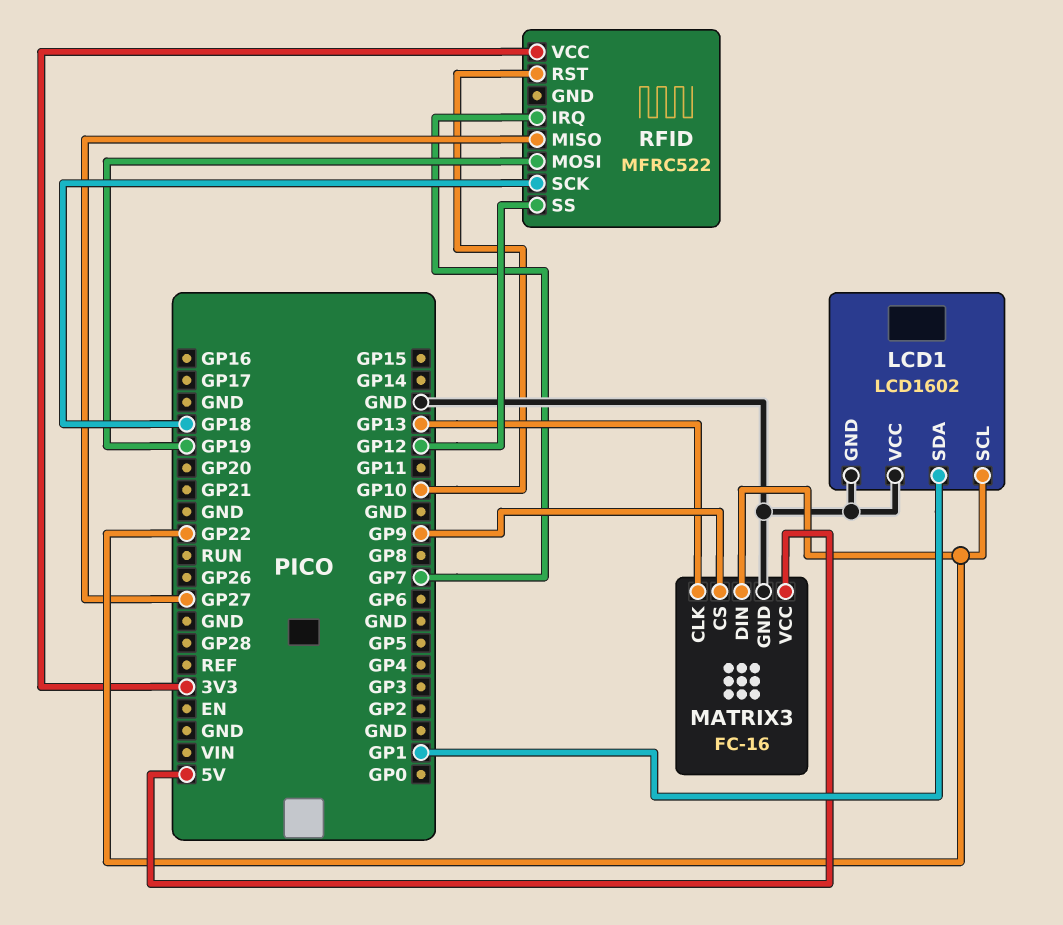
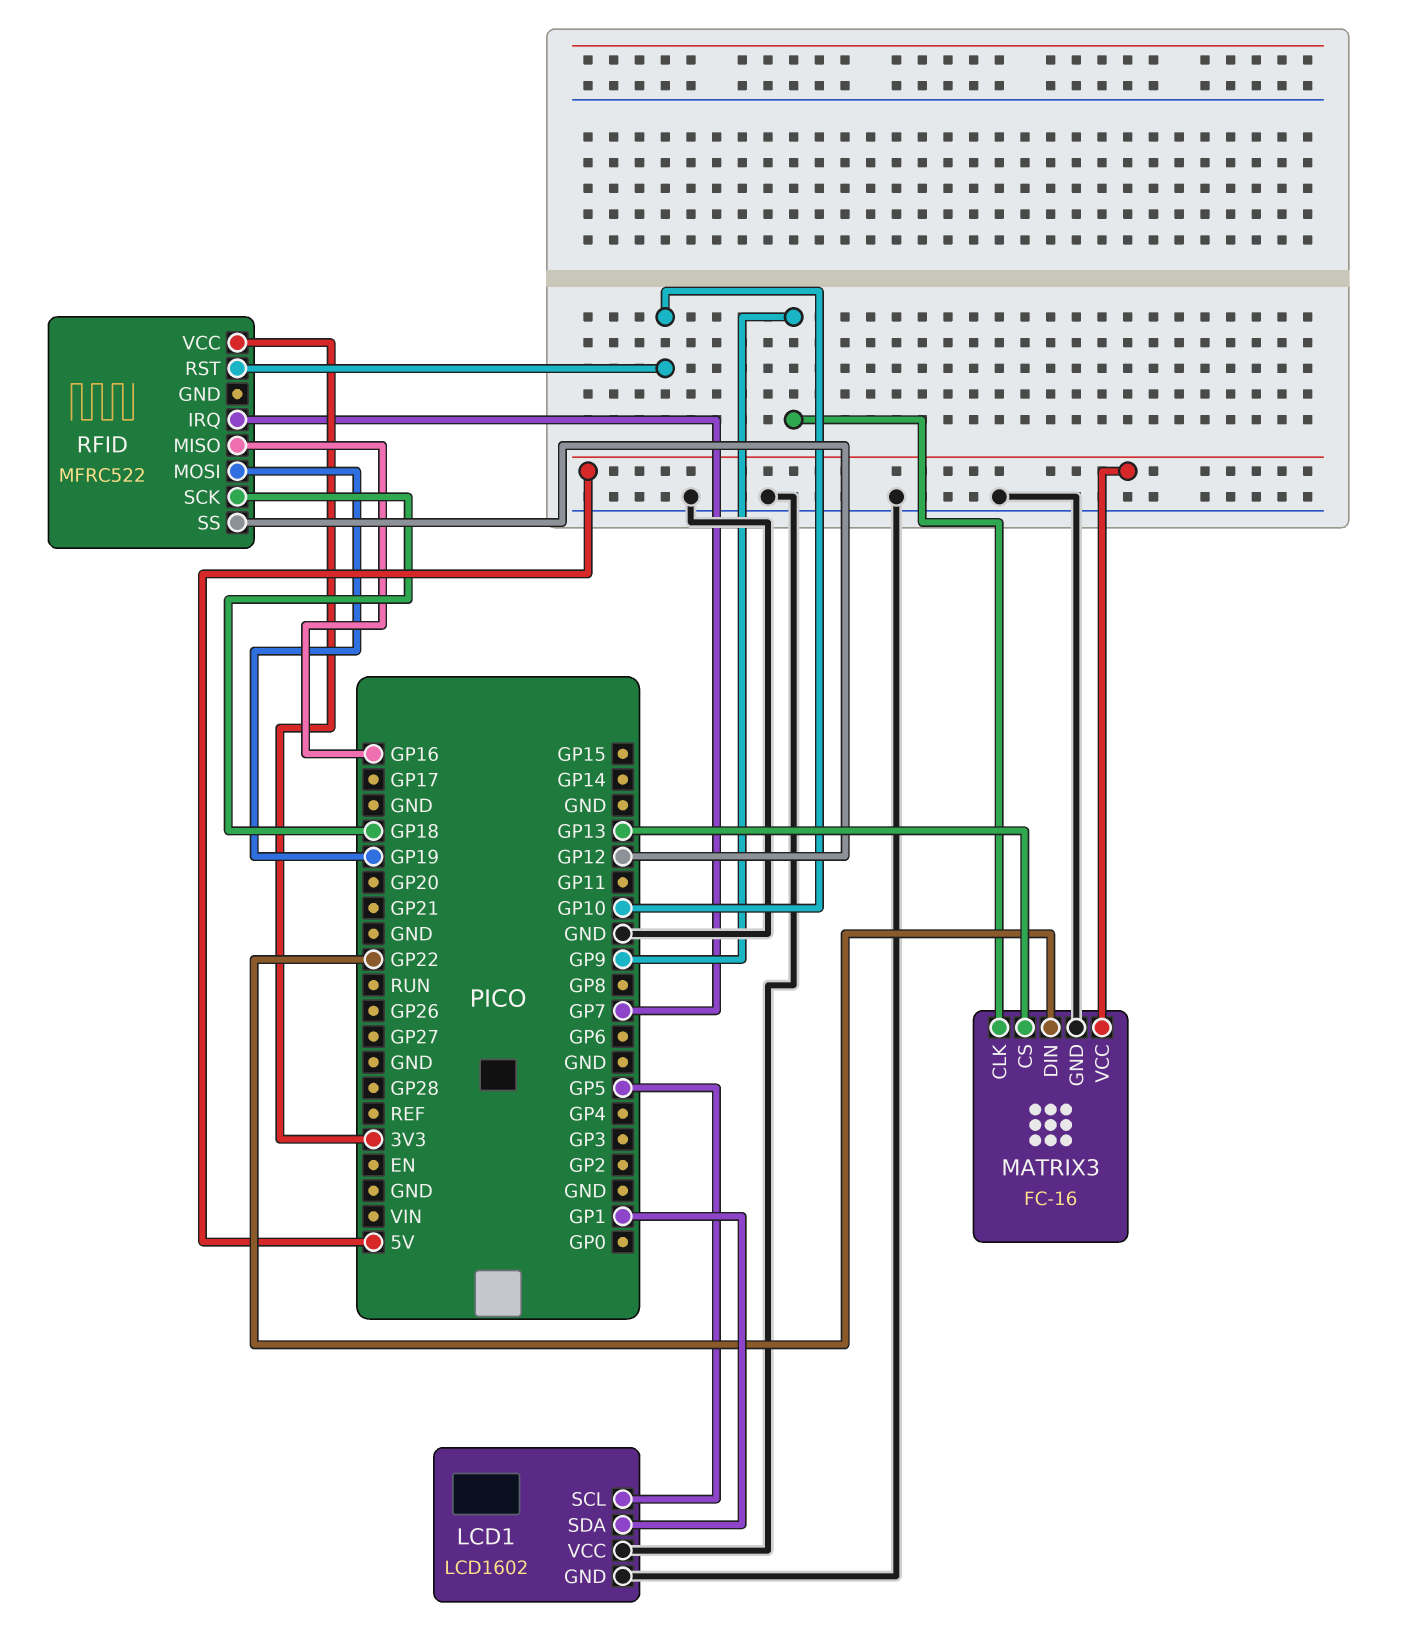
LCD1 pin SCL: GP22 -> GP5
MATRIX3 pin CLK: GP13 -> GP9
MATRIX3 pin CS: GP9 -> GP13
RFID pin MISO: GP27 -> GP16

